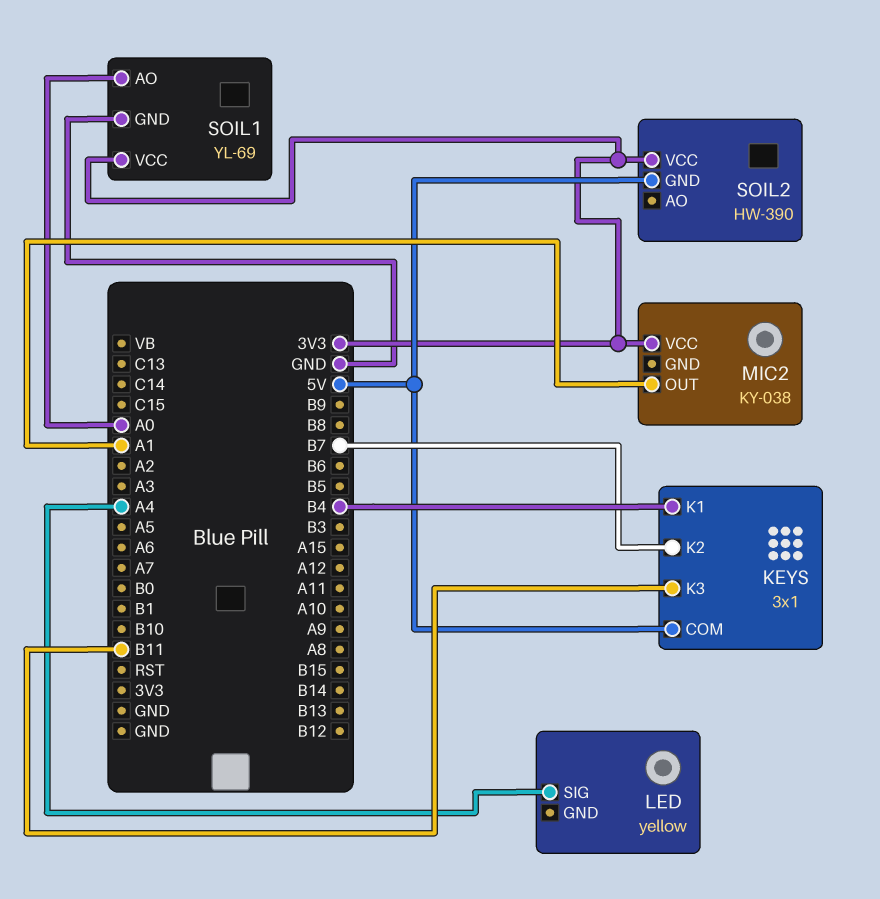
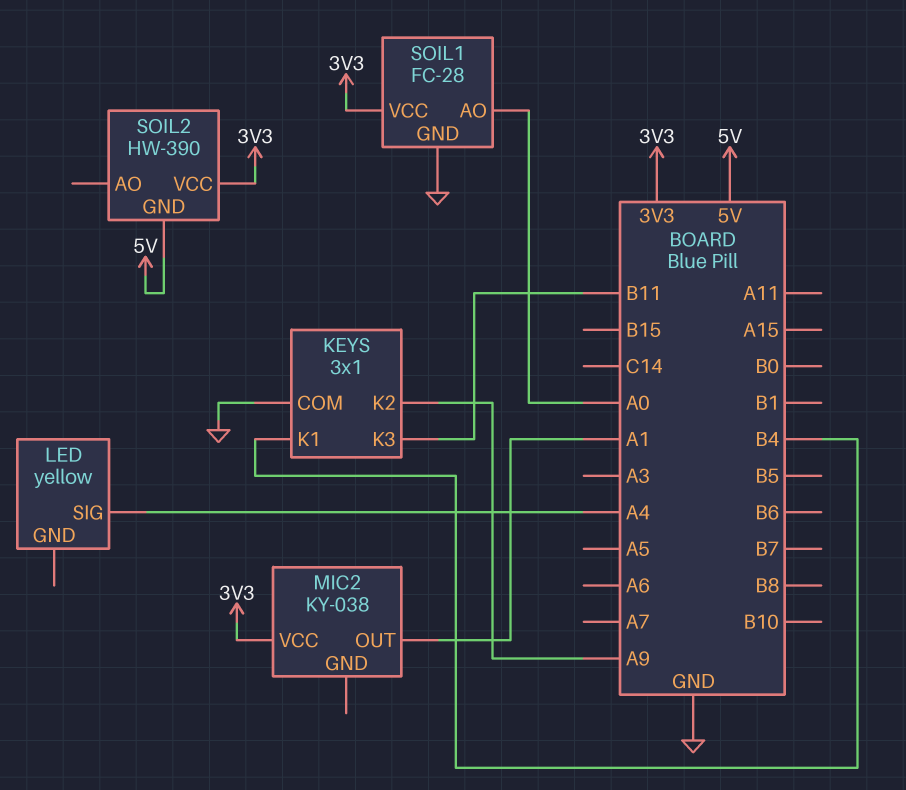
KEYS pin COM: 5V -> GND
KEYS pin K2: B7 -> A9
SOIL1: YL-69 -> FC-28

